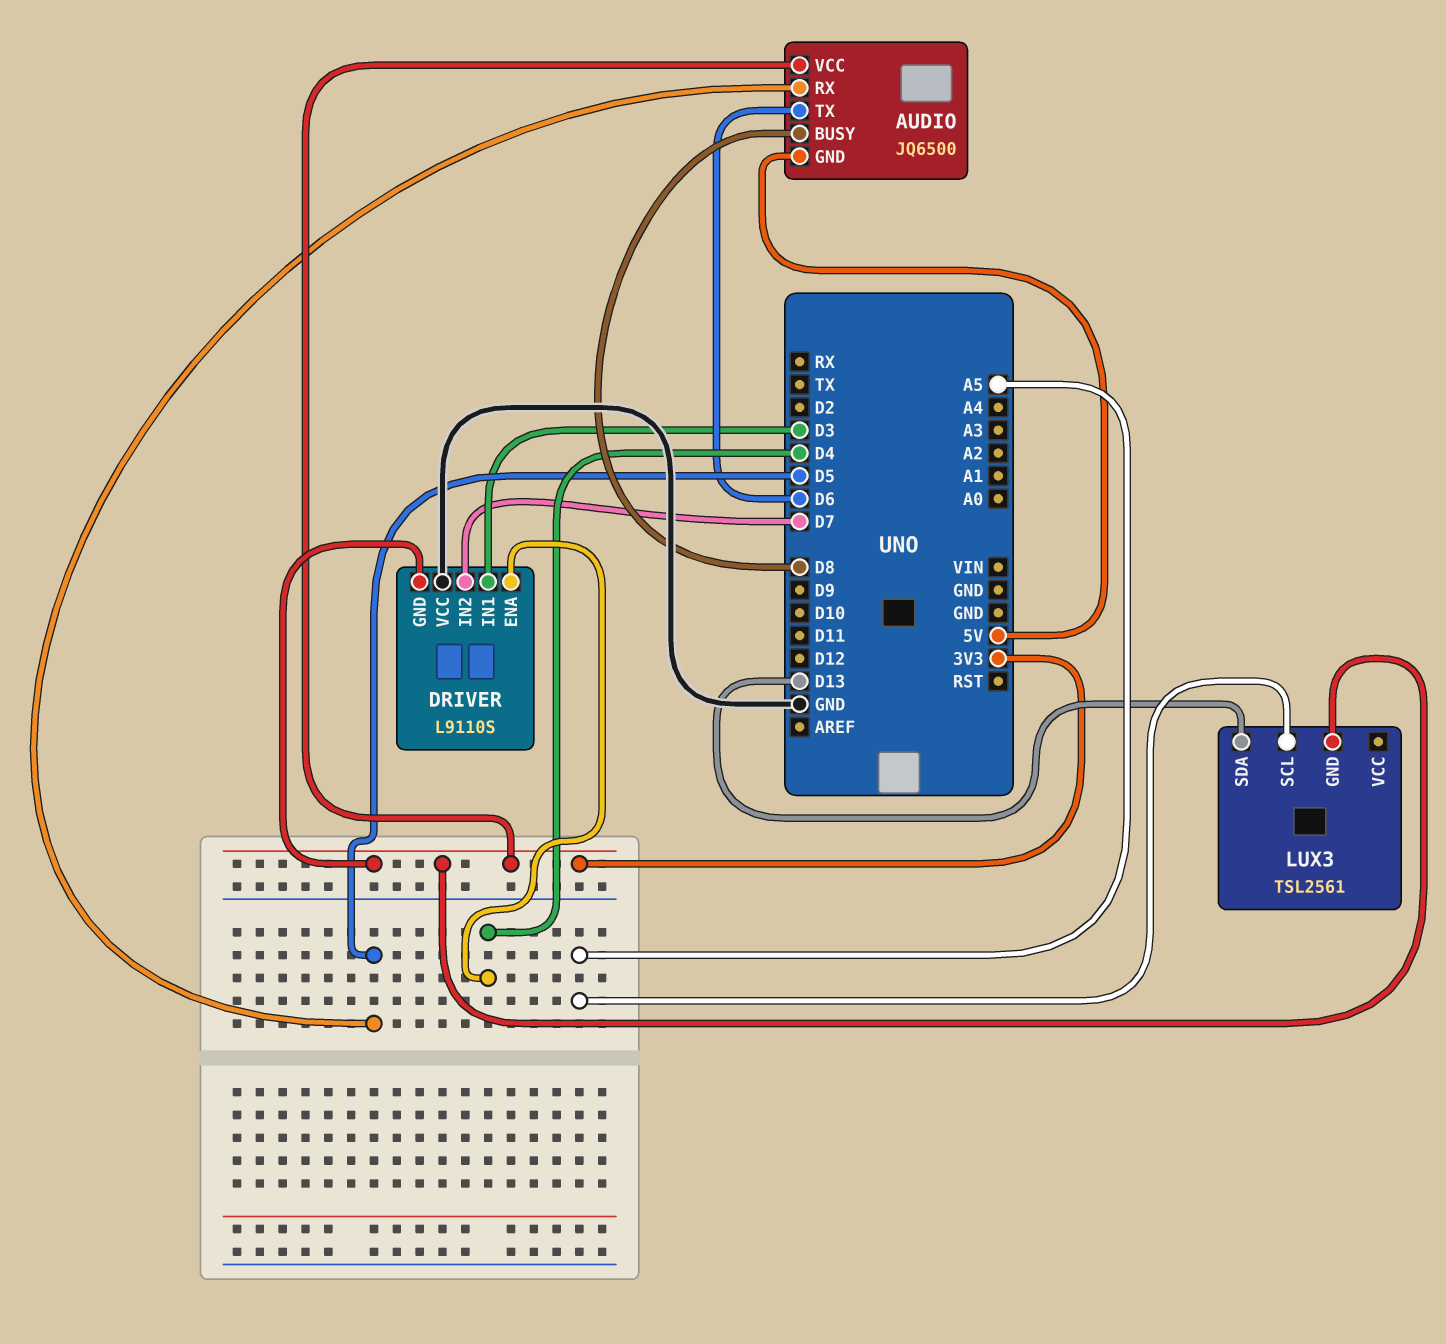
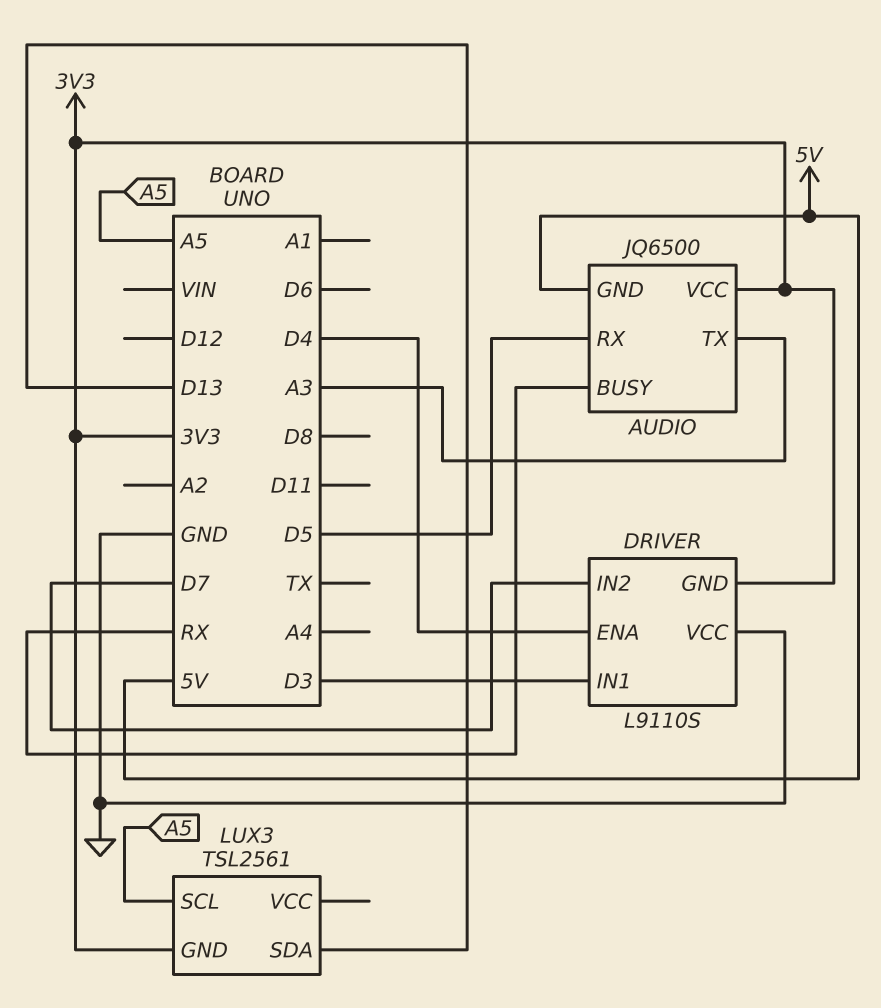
AUDIO pin BUSY: D8 -> RX
AUDIO pin TX: D6 -> A3

